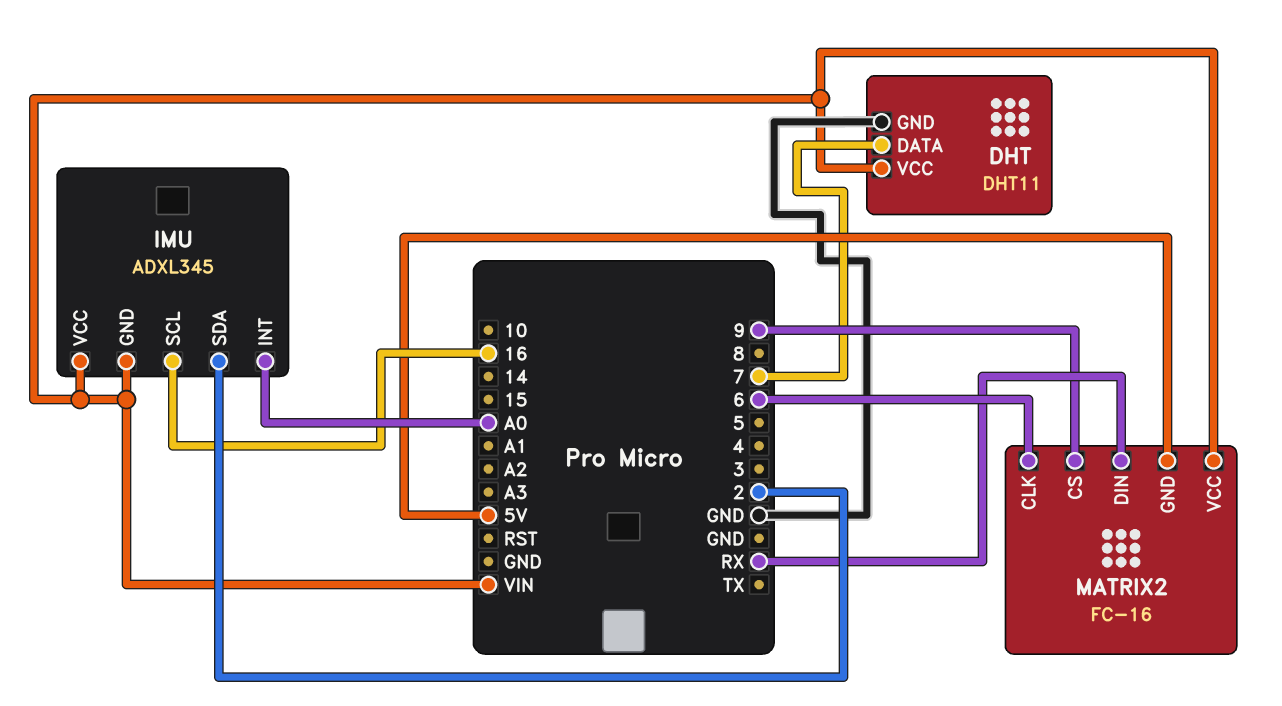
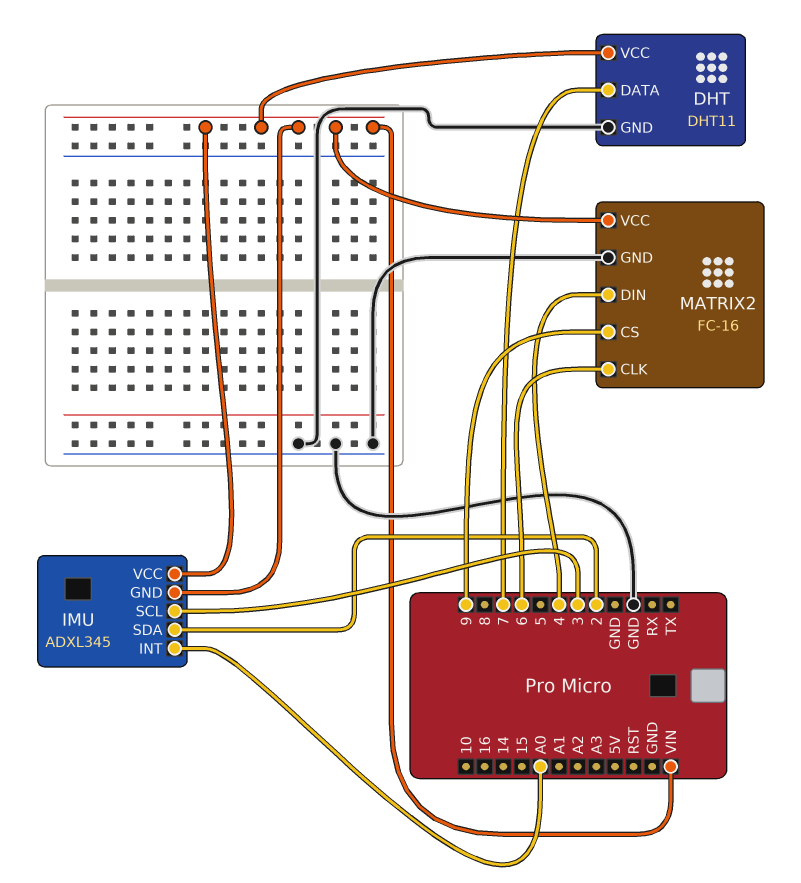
IMU pin SCL: 16 -> 3
MATRIX2 pin DIN: RX -> 4
MATRIX2 pin GND: 5V -> GND

